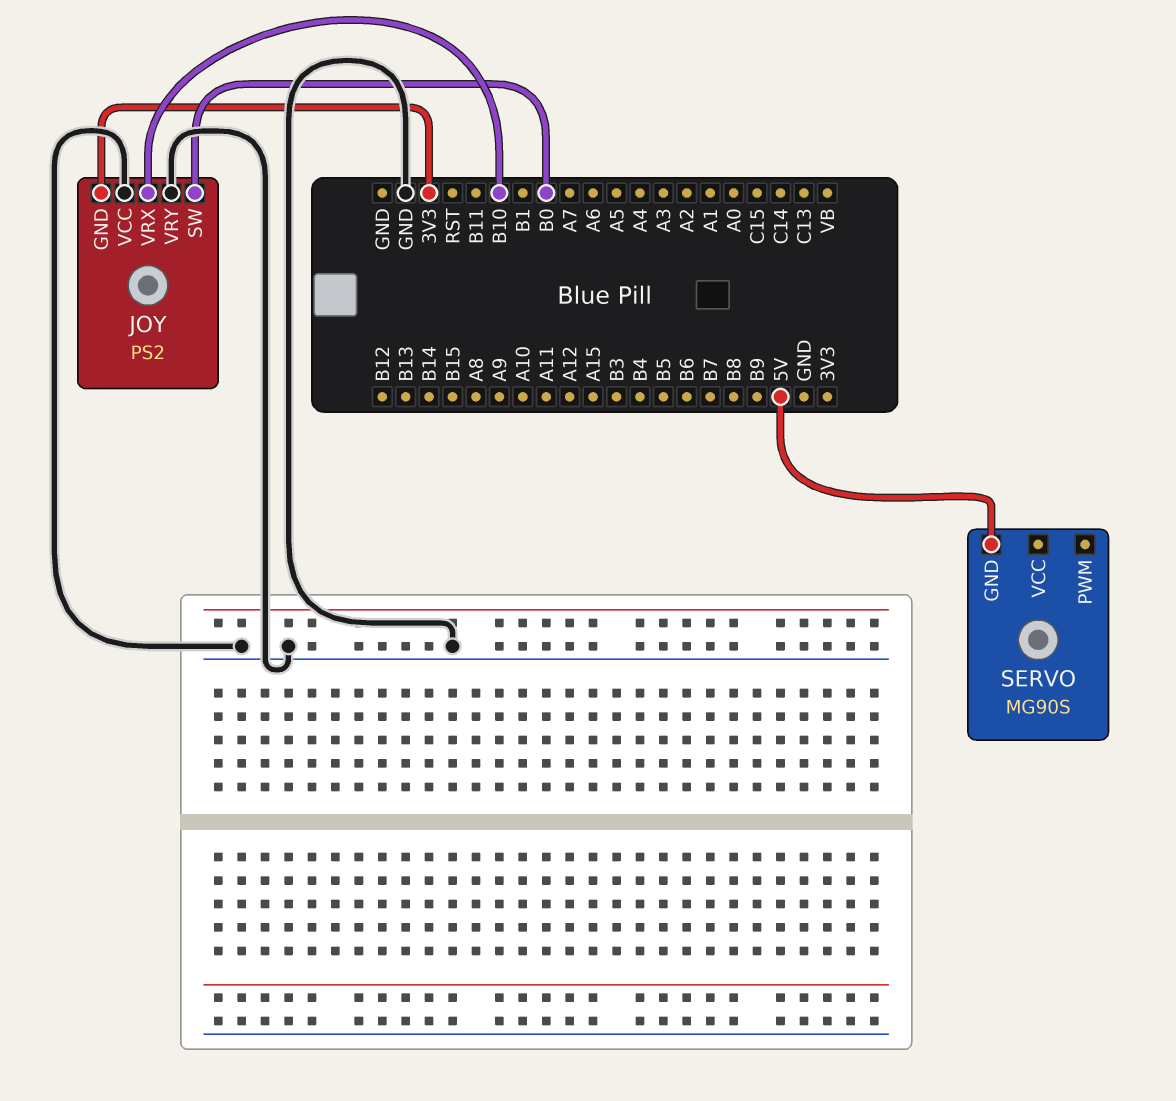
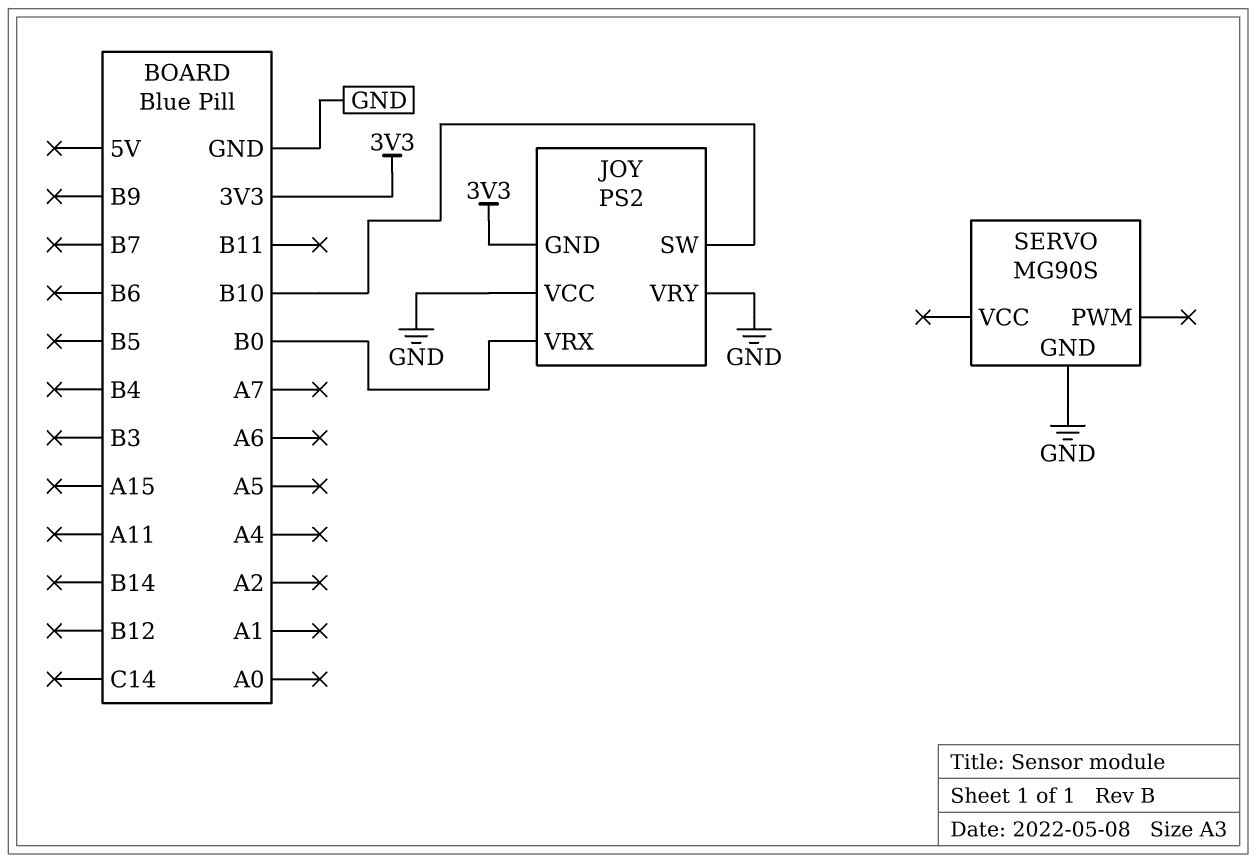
JOY pin SW: B0 -> B10
JOY pin VRX: B10 -> B0
SERVO pin GND: 5V -> GND

